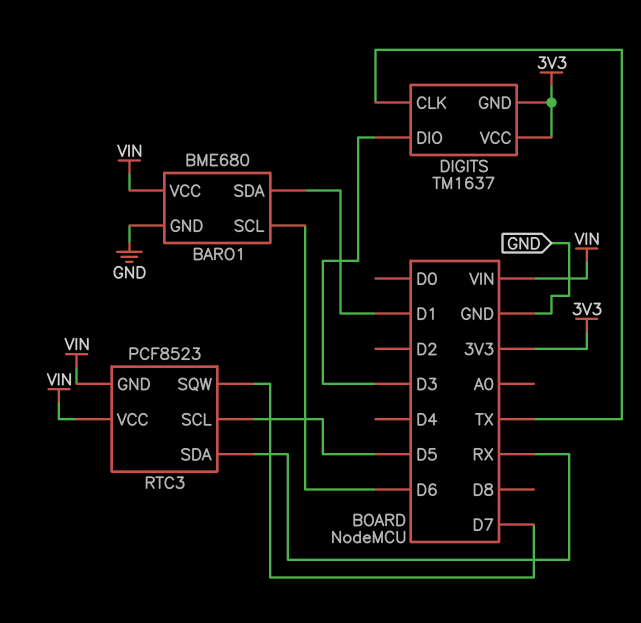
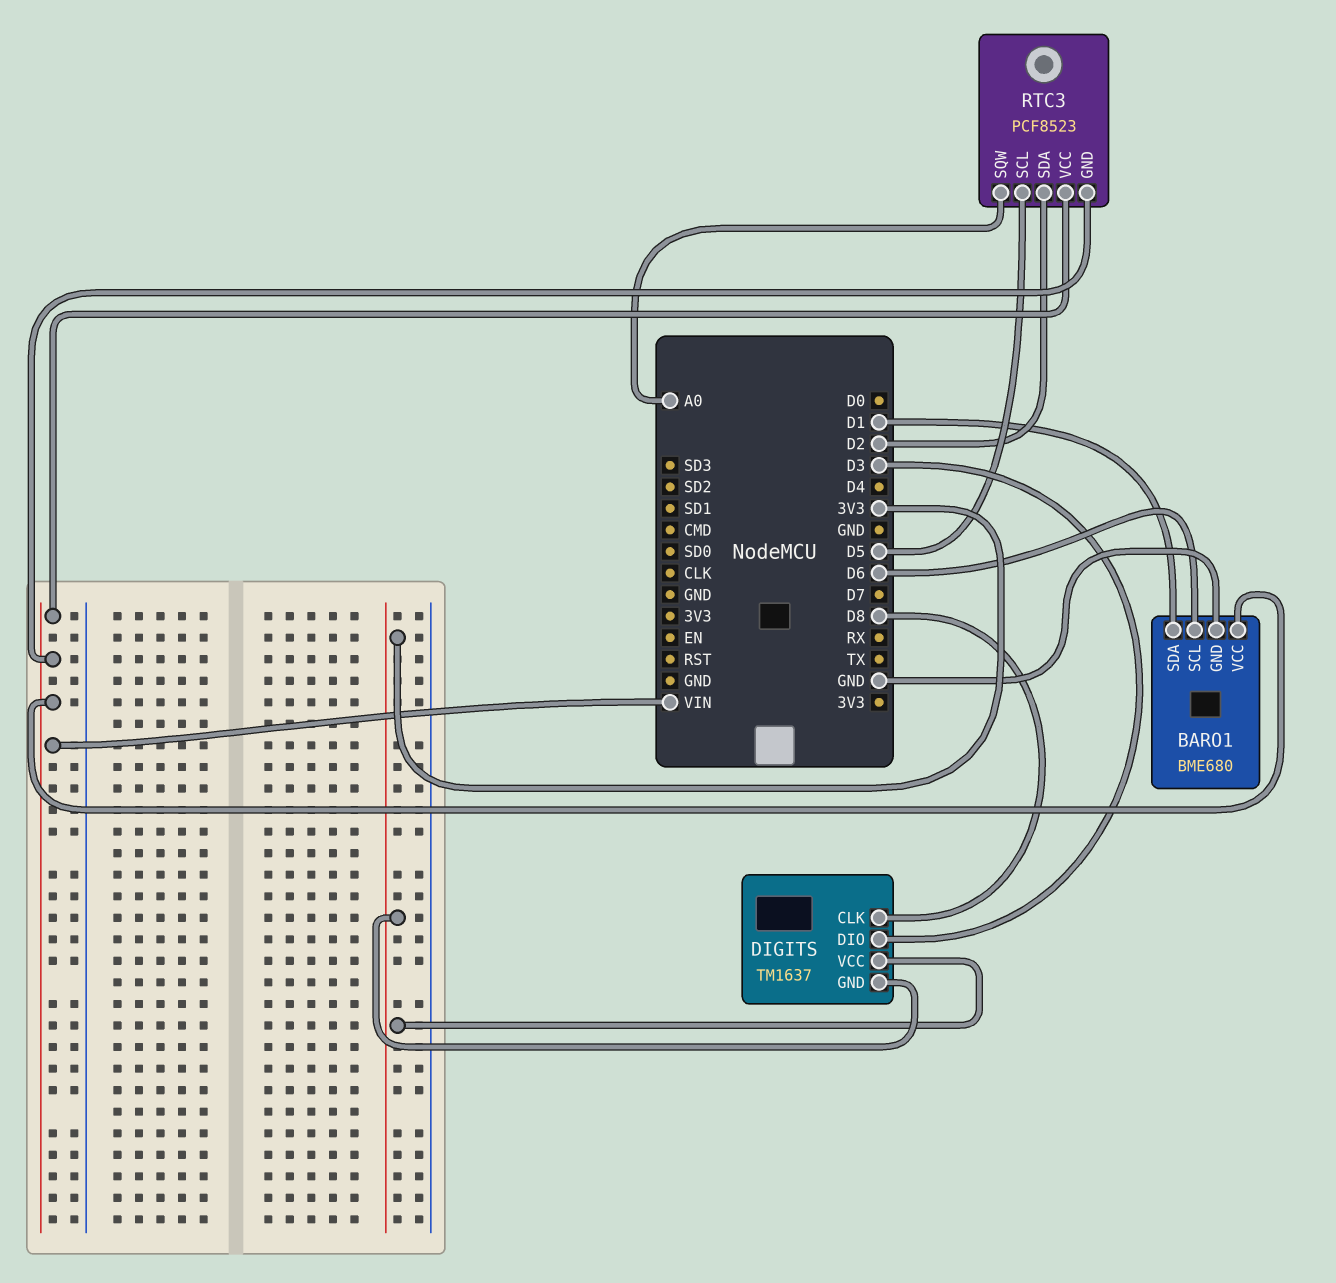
DIGITS pin CLK: TX -> D8
RTC3 pin SDA: RX -> D2
RTC3 pin SQW: D7 -> A0

